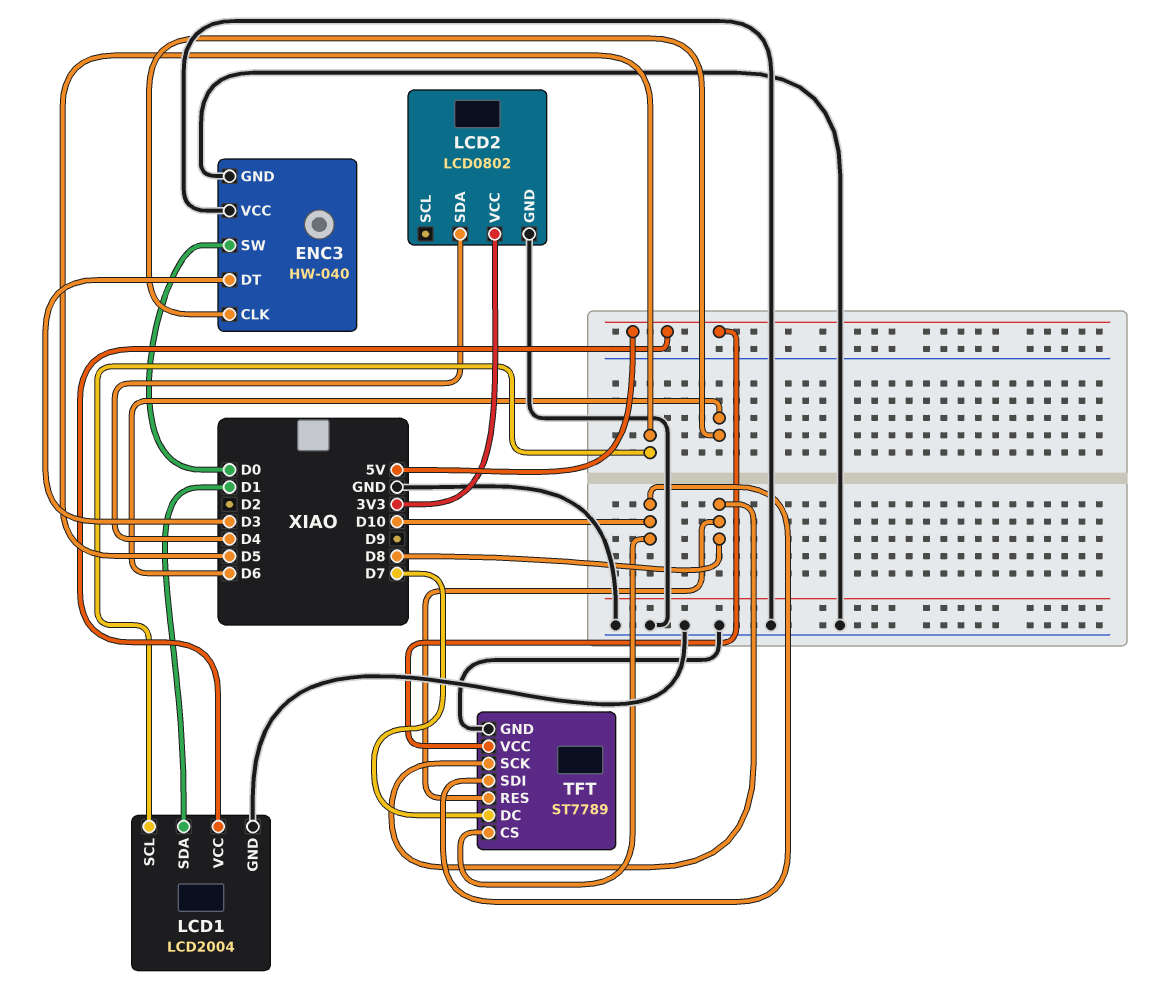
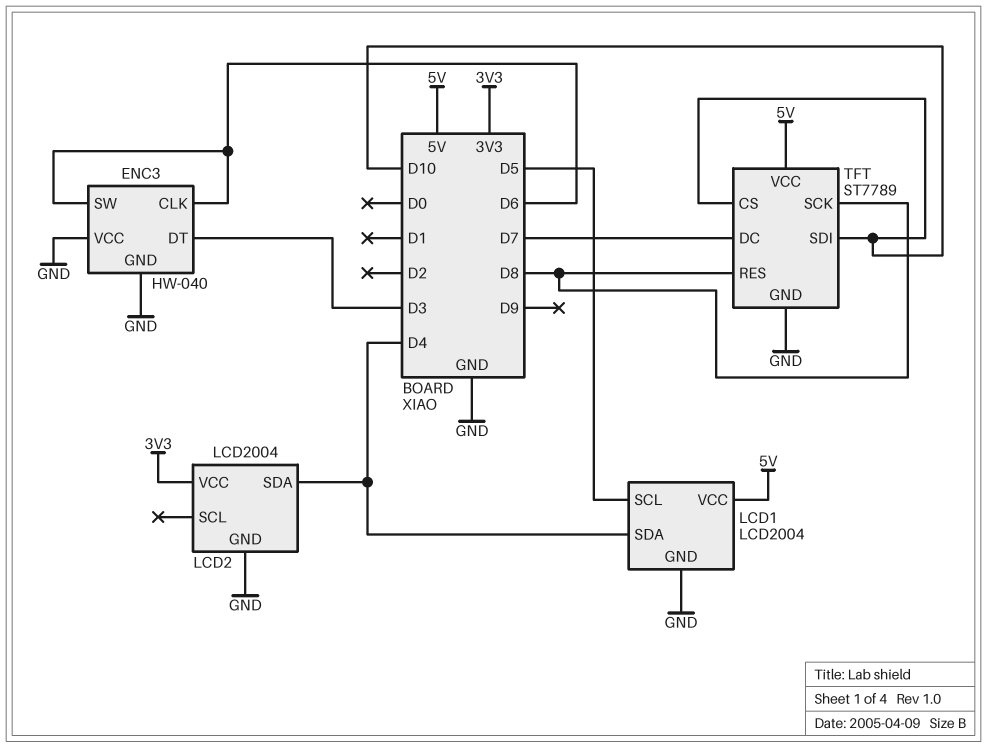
ENC3 pin SW: D0 -> D6
LCD1 pin SDA: D1 -> D4
LCD2: LCD0802 -> LCD2004

